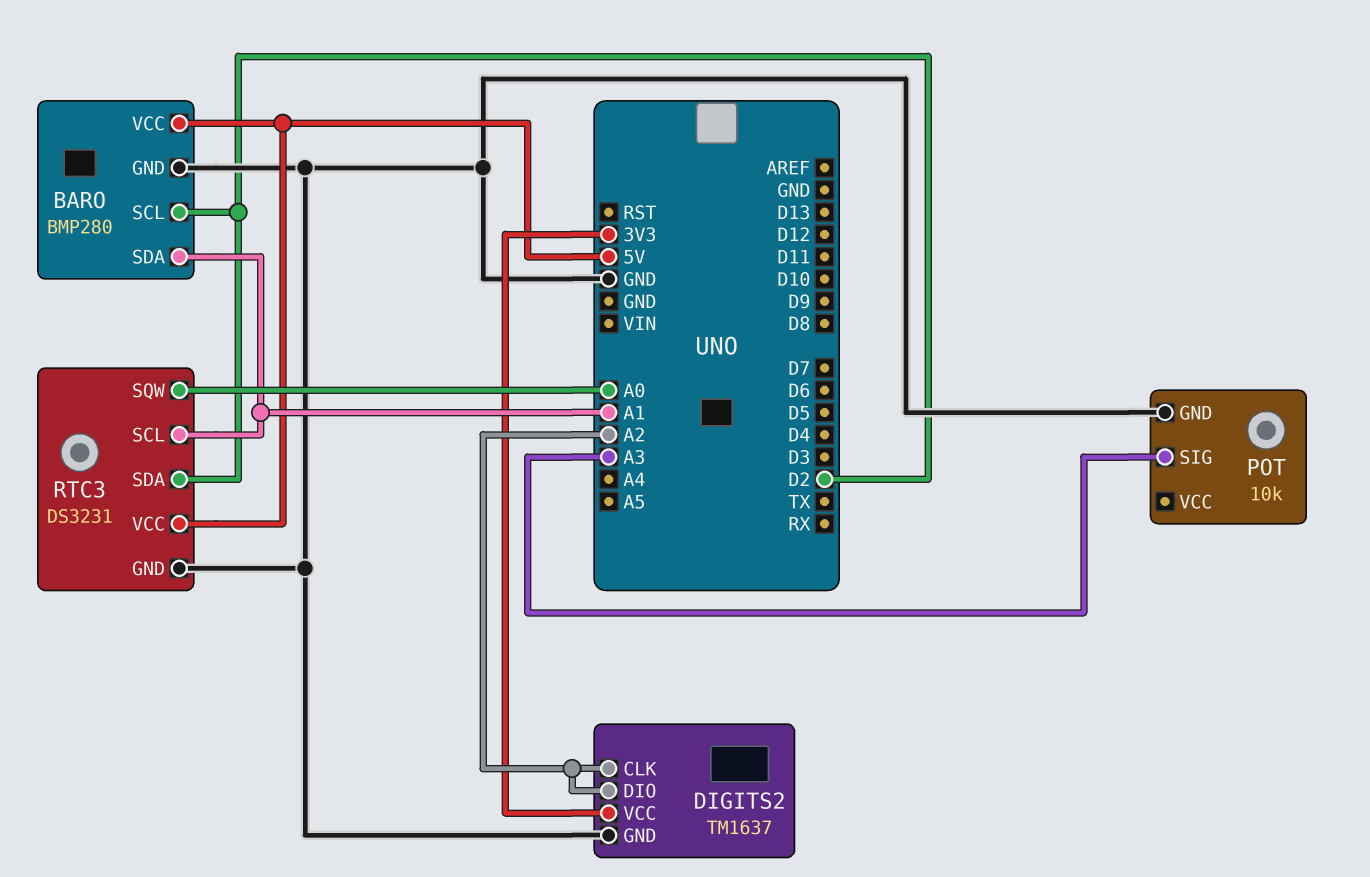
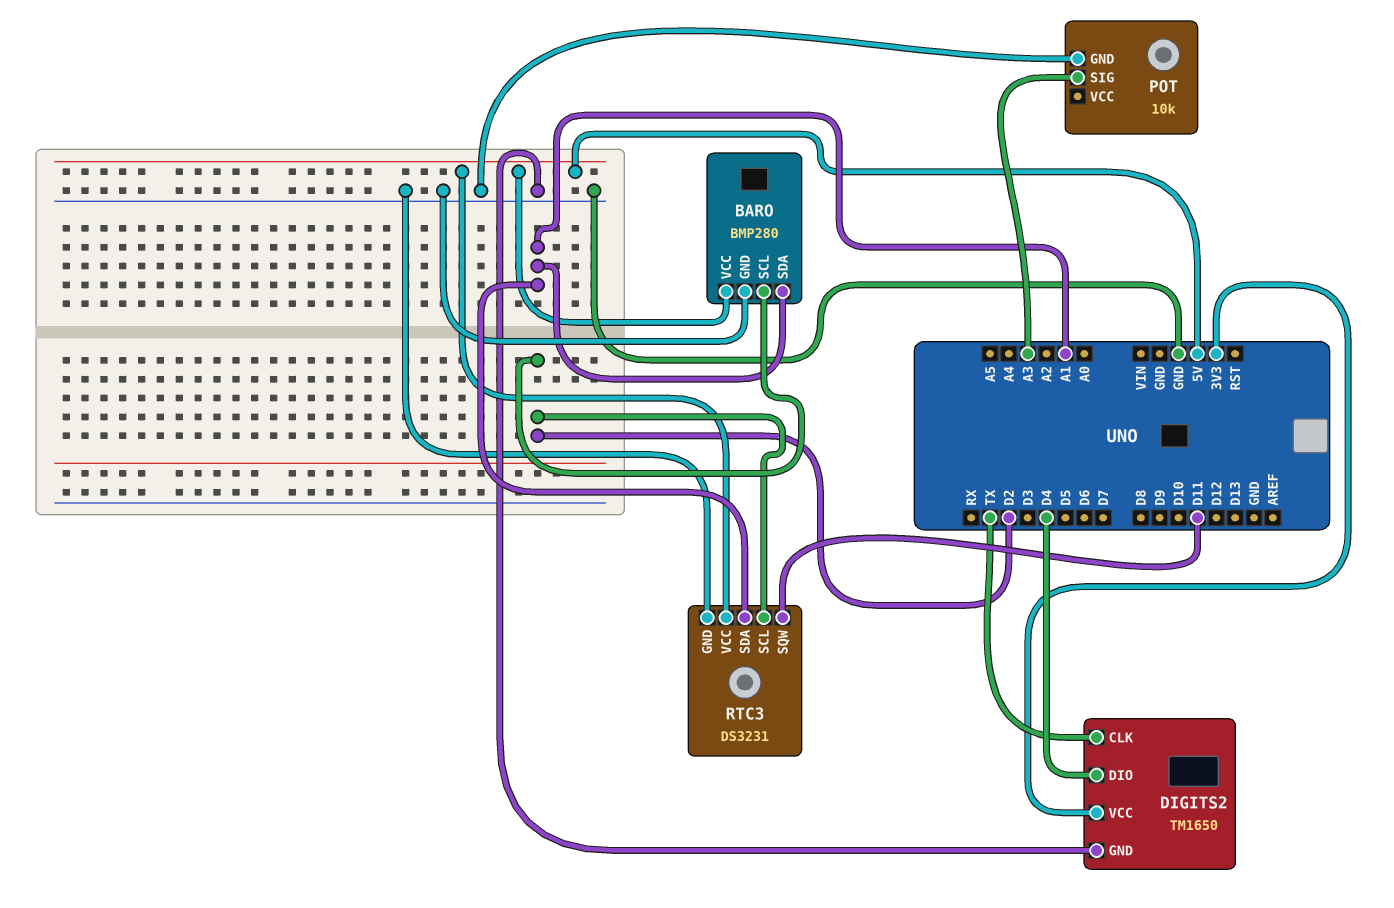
DIGITS2: TM1637 -> TM1650
DIGITS2 pin CLK: A2 -> TX
DIGITS2 pin DIO: A2 -> D4
RTC3 pin SCL: A1 -> D2
RTC3 pin SDA: D2 -> A1
RTC3 pin SQW: A0 -> D11

